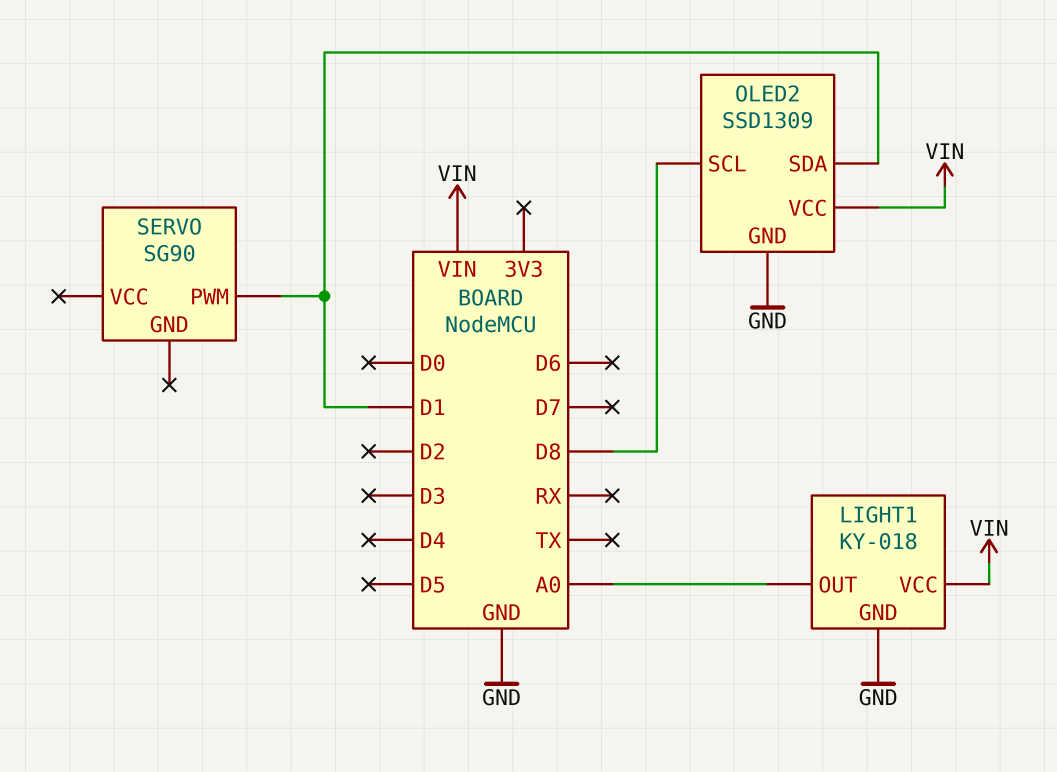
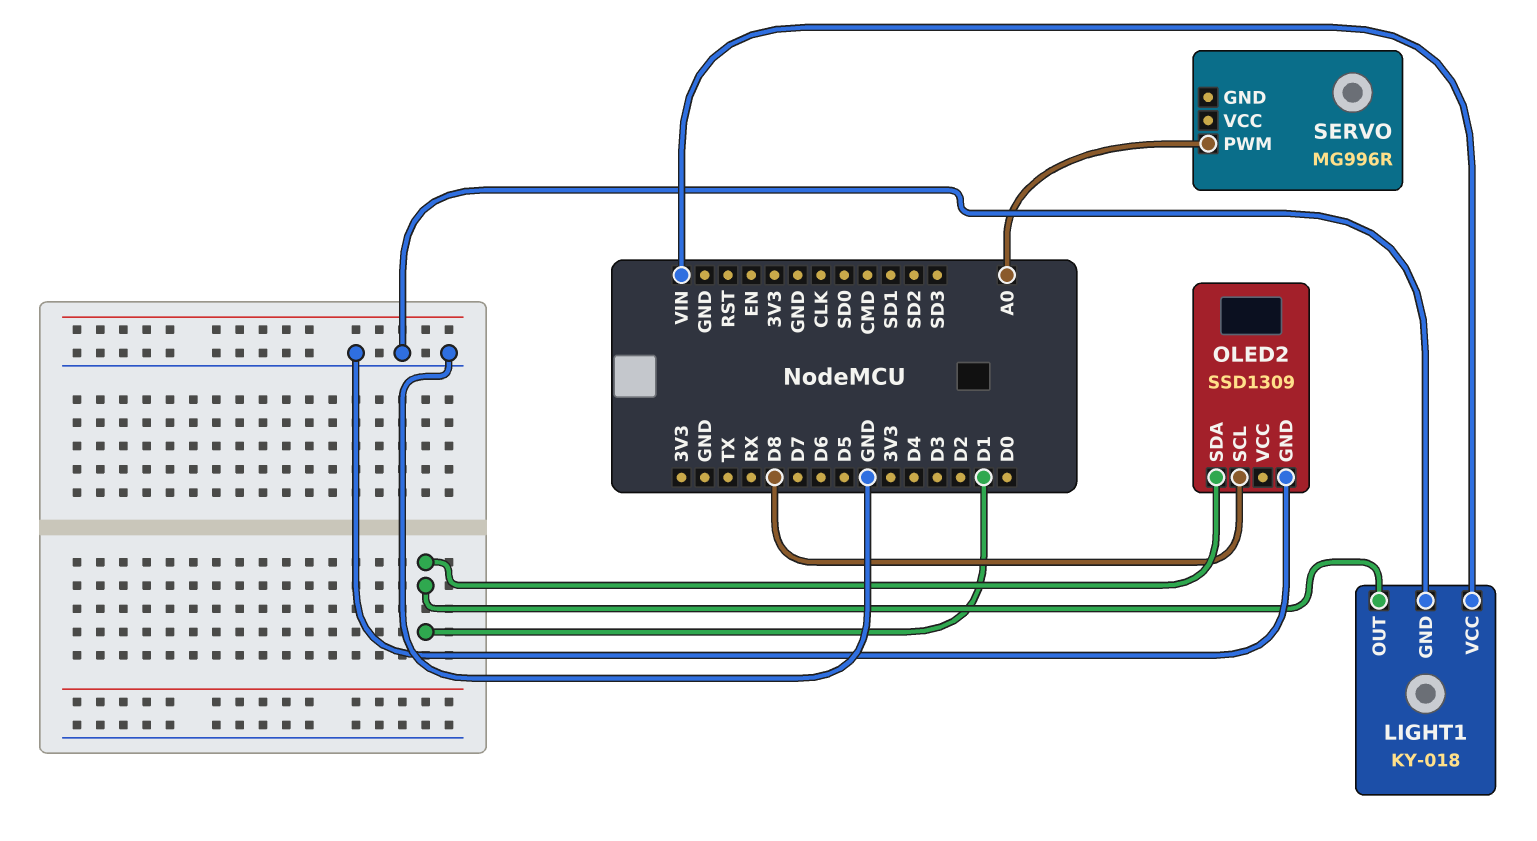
LIGHT1 pin OUT: A0 -> D1
OLED2 pin VCC: VIN -> none
SERVO: SG90 -> MG996R
SERVO pin PWM: D1 -> A0

